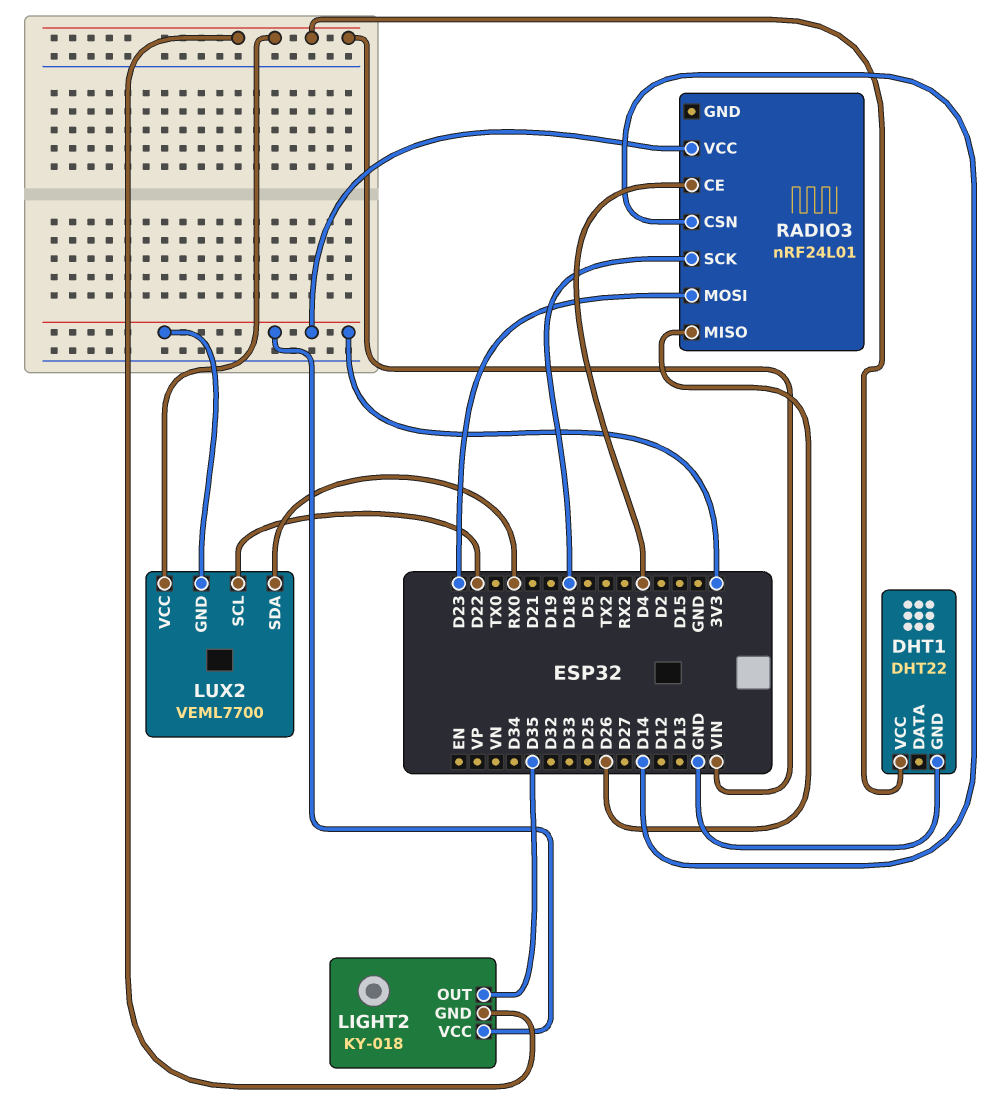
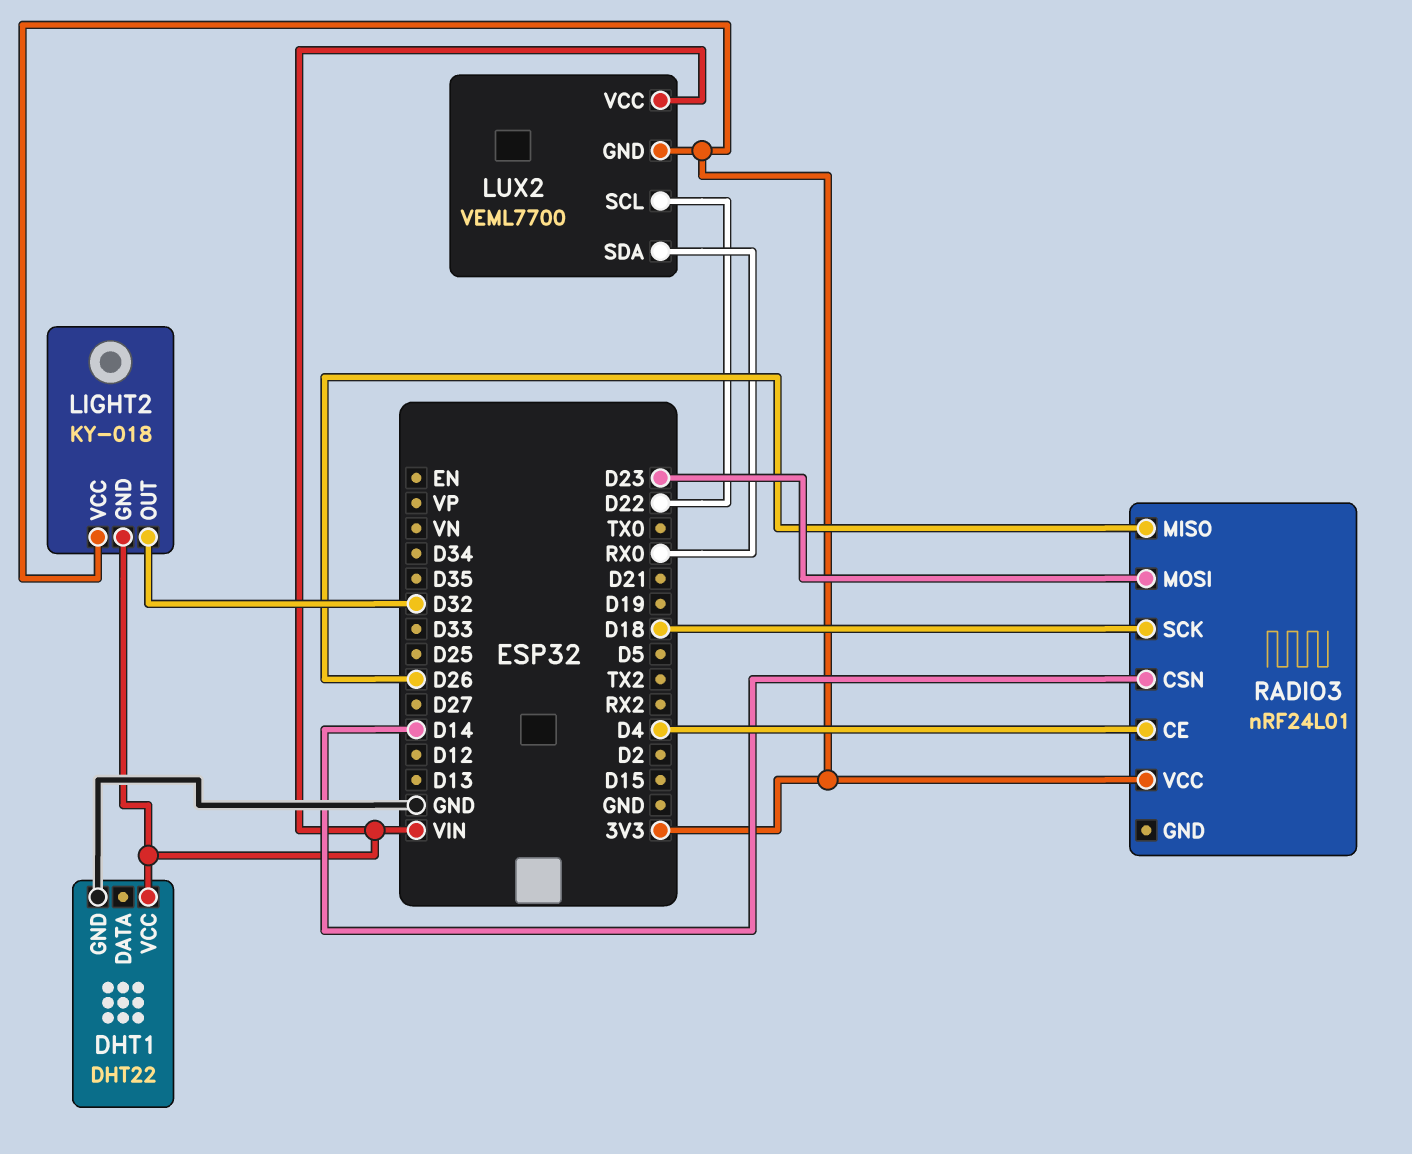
LIGHT2 pin OUT: D35 -> D32

